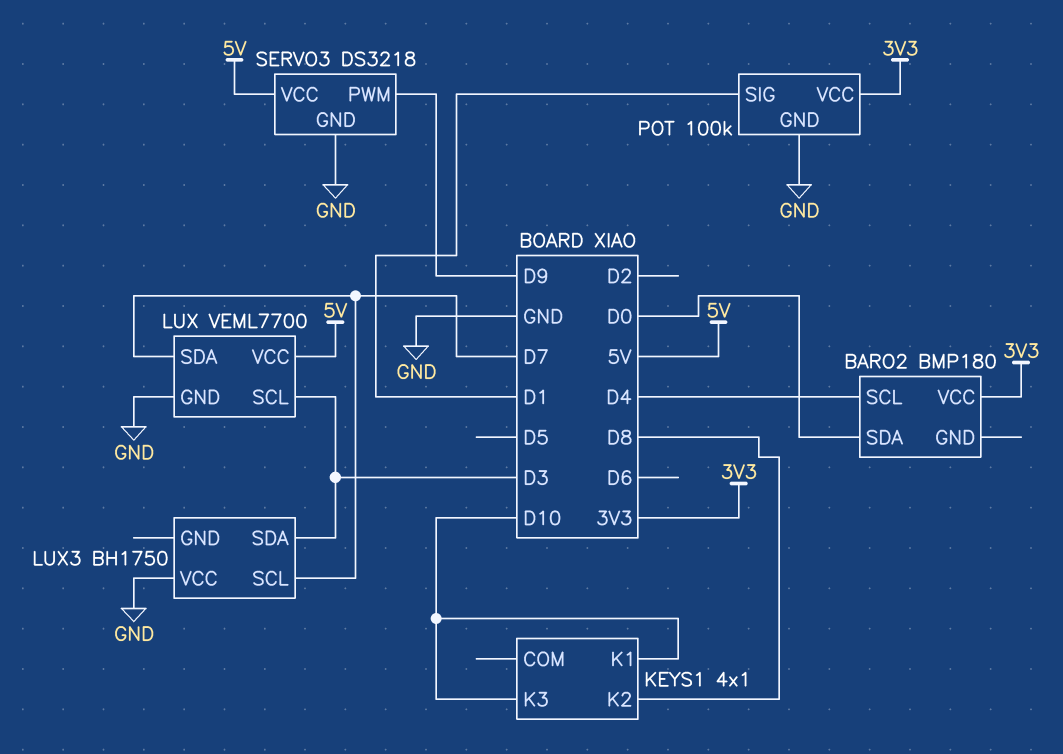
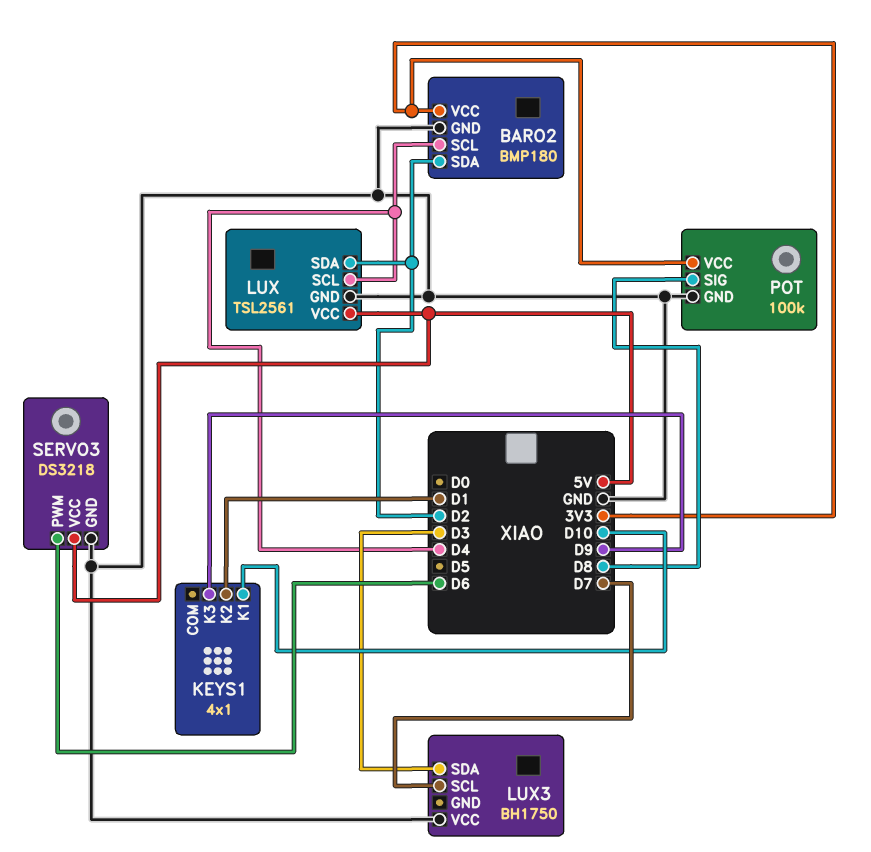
BARO2 pin GND: none -> GND
BARO2 pin SDA: D0 -> D2
KEYS1 pin K2: D8 -> D1
KEYS1 pin K3: D10 -> D9
LUX: VEML7700 -> TSL2561
LUX pin SCL: D3 -> D4
LUX pin SDA: D7 -> D2
POT pin SIG: D1 -> D8
SERVO3 pin PWM: D9 -> D6

